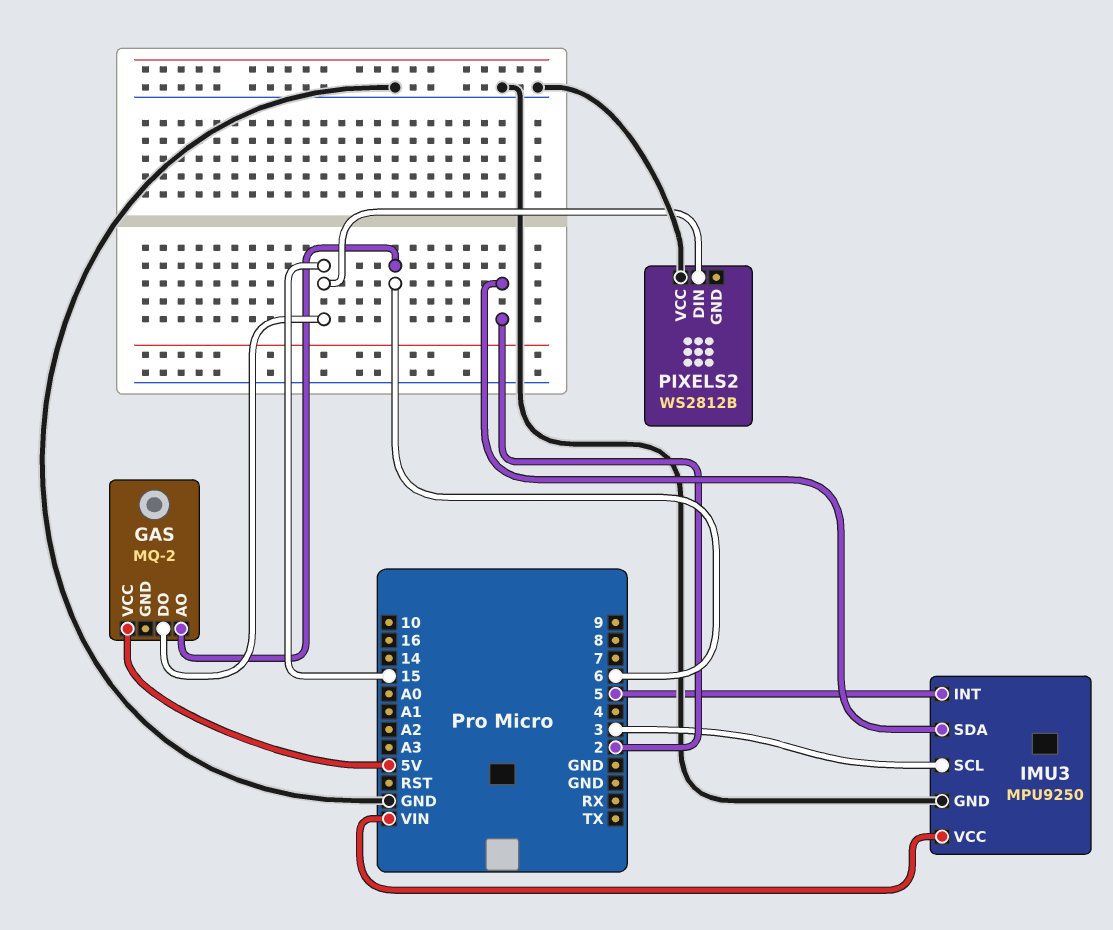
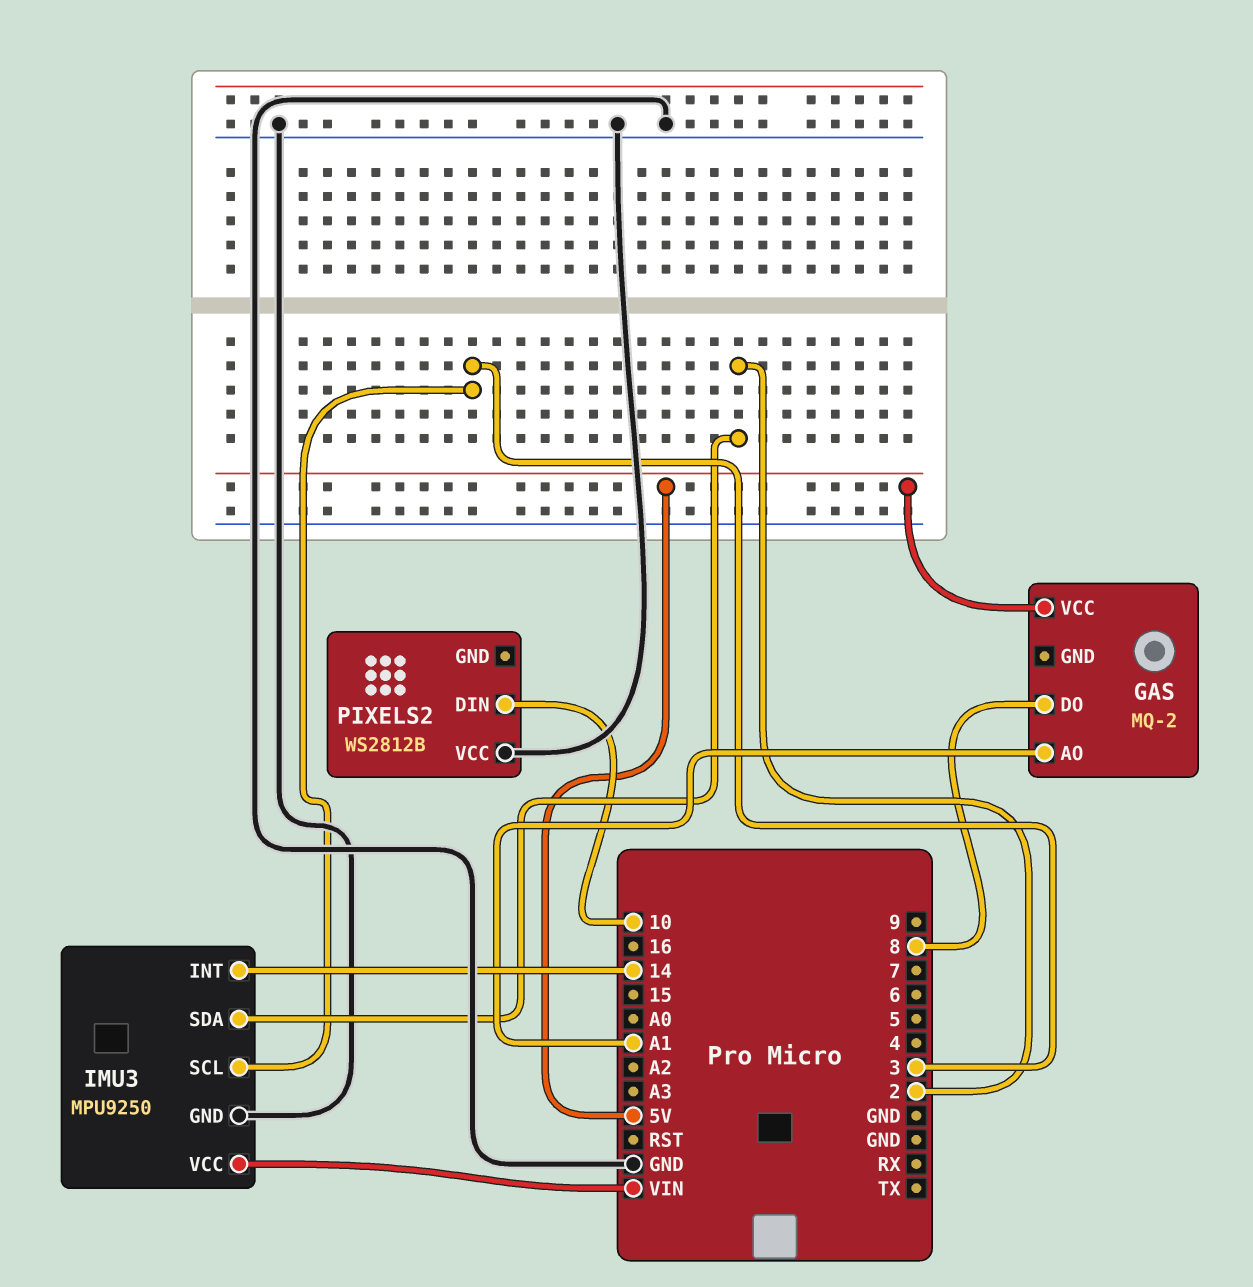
GAS pin AO: 6 -> A1
GAS pin DO: 15 -> 8
IMU3 pin INT: 5 -> 14
PIXELS2 pin DIN: 15 -> 10

